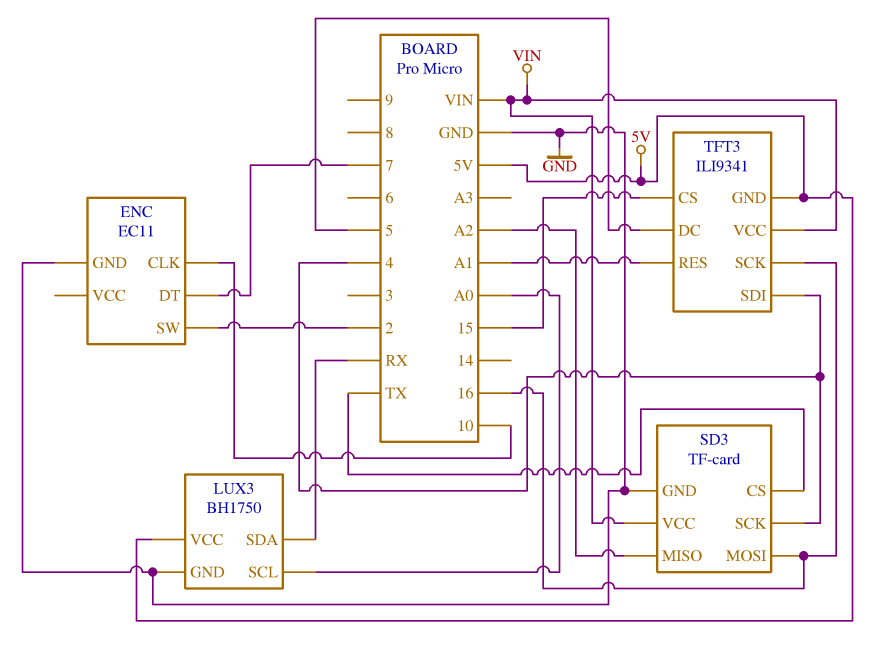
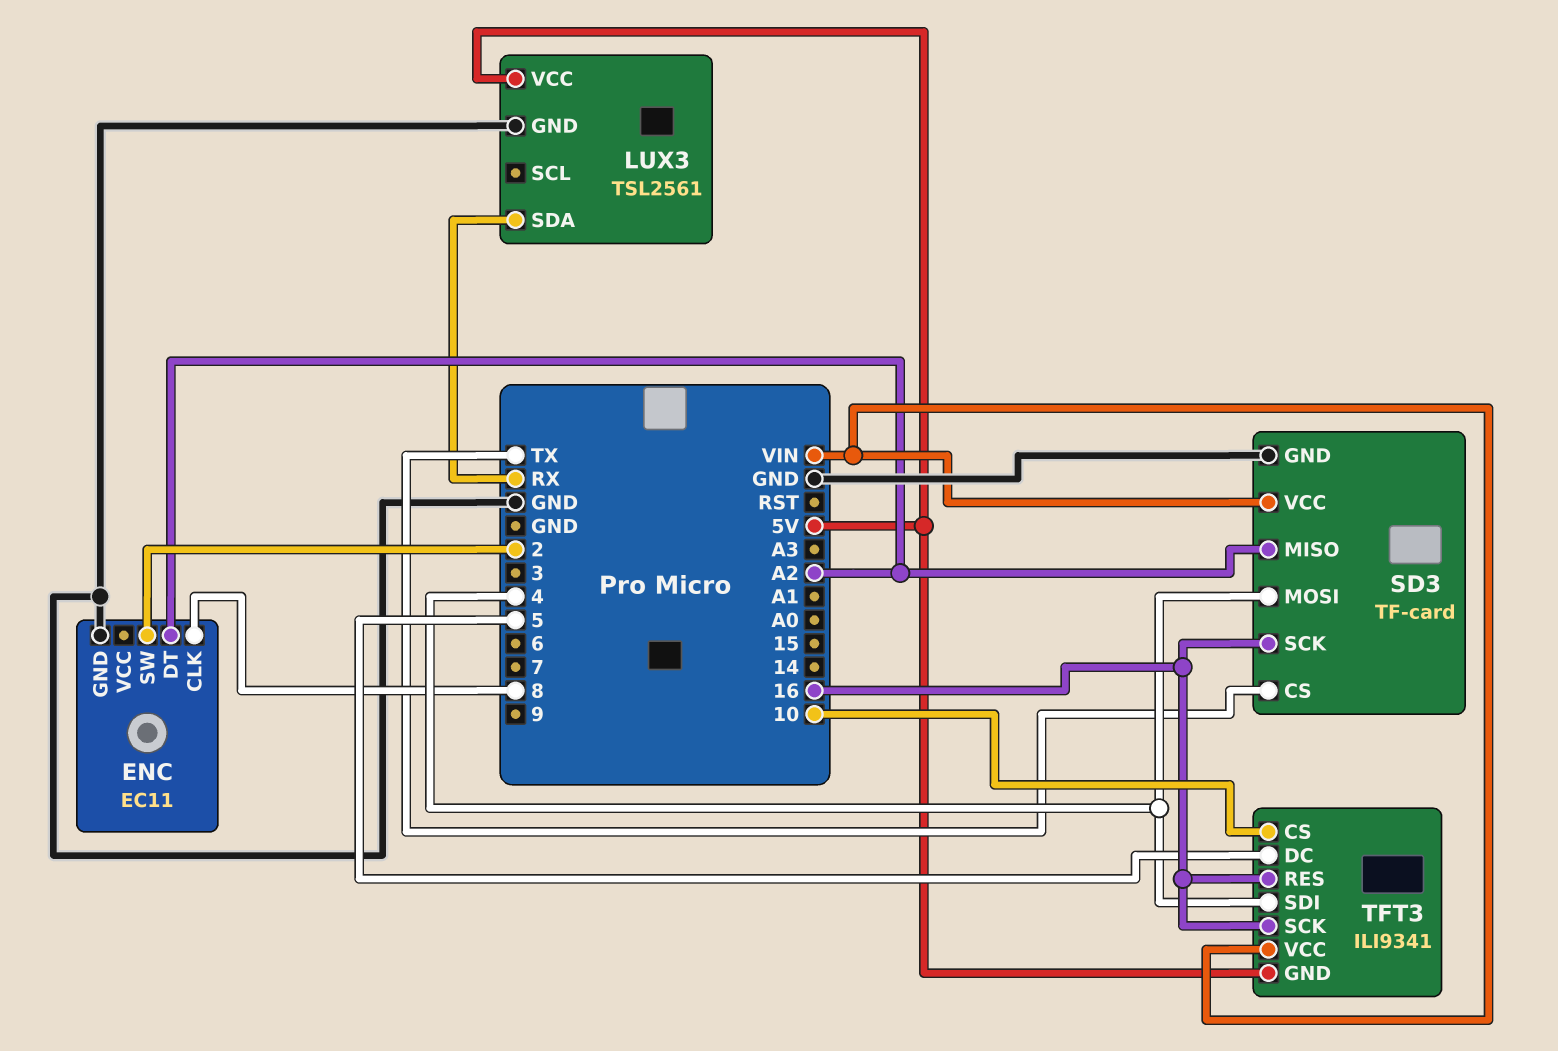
ENC pin CLK: 10 -> 8
ENC pin DT: 7 -> A2
LUX3: BH1750 -> TSL2561
LUX3 pin SCL: A0 -> none
SD3 pin MOSI: 16 -> 4
SD3 pin SCK: 4 -> 16
TFT3 pin CS: 15 -> 10
TFT3 pin RES: A1 -> 16

